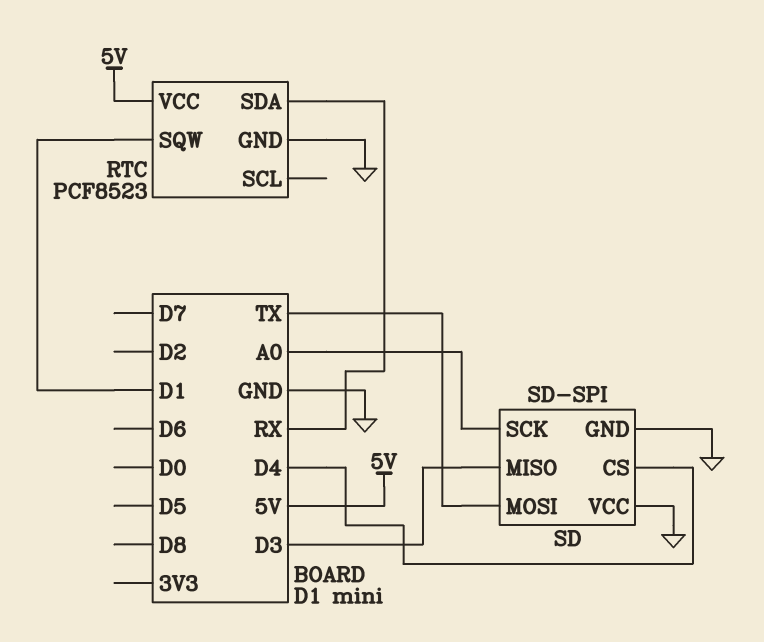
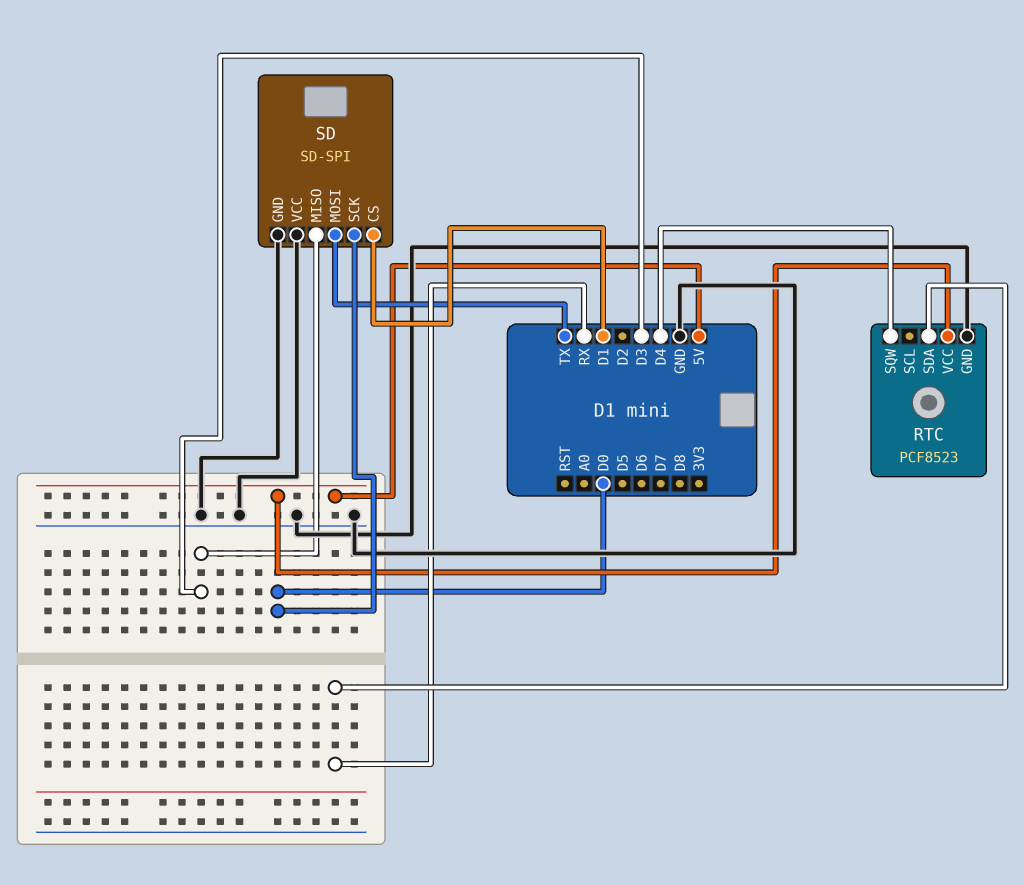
RTC pin SQW: D1 -> D4
SD pin CS: D4 -> D1
SD pin SCK: A0 -> D0

